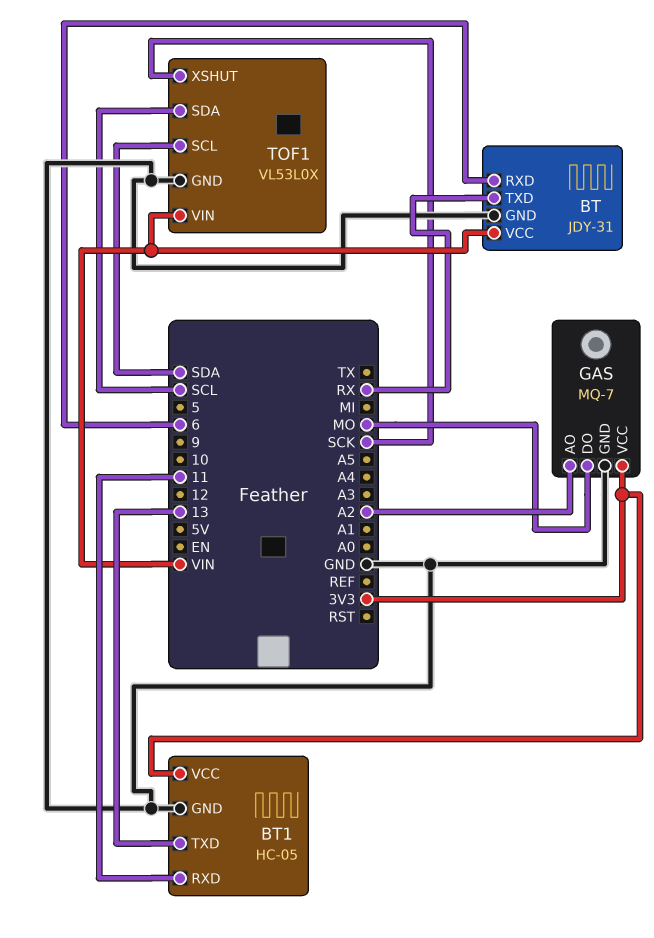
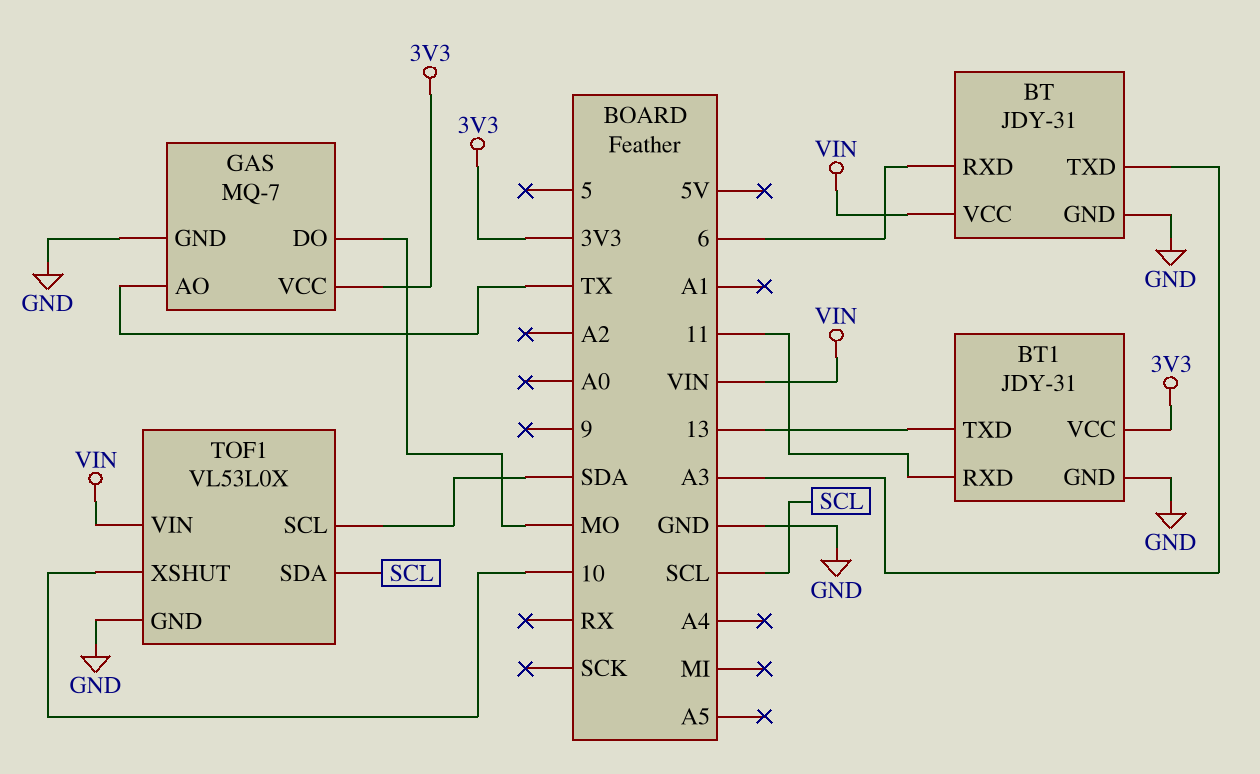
BT pin TXD: RX -> A3
BT1: HC-05 -> JDY-31
GAS pin AO: A2 -> TX
TOF1 pin XSHUT: SCK -> 10

